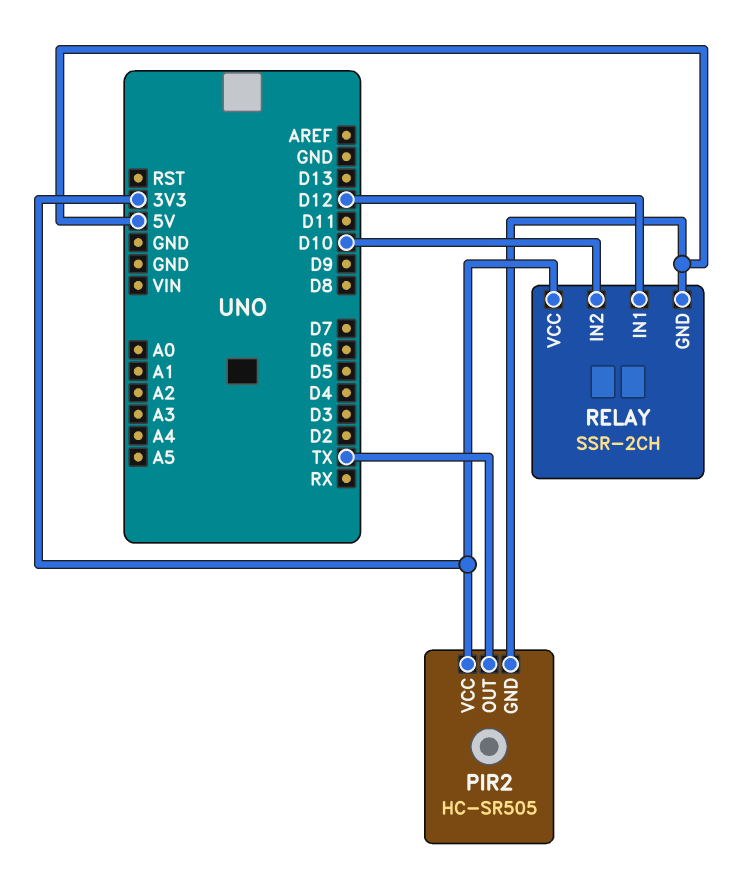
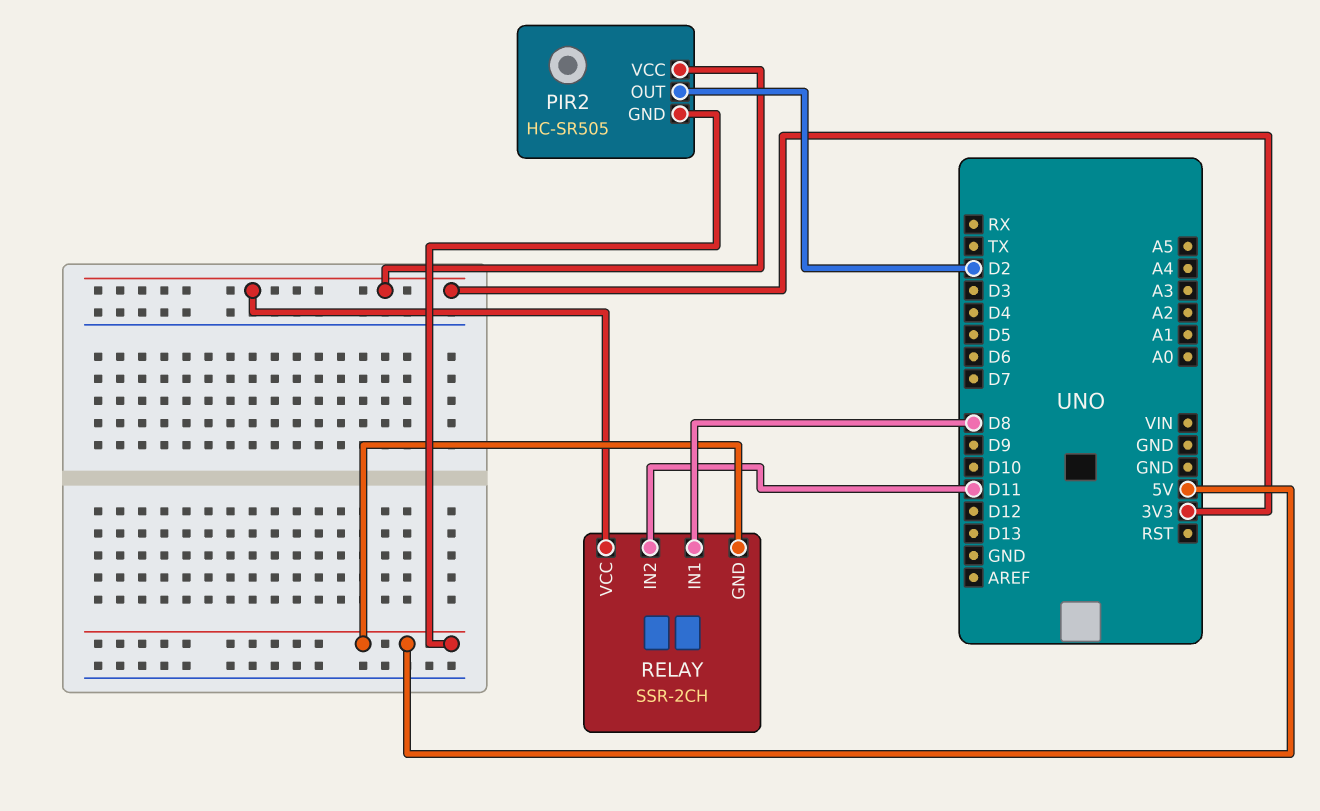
PIR2 pin OUT: TX -> D2
RELAY pin IN1: D12 -> D8
RELAY pin IN2: D10 -> D11

